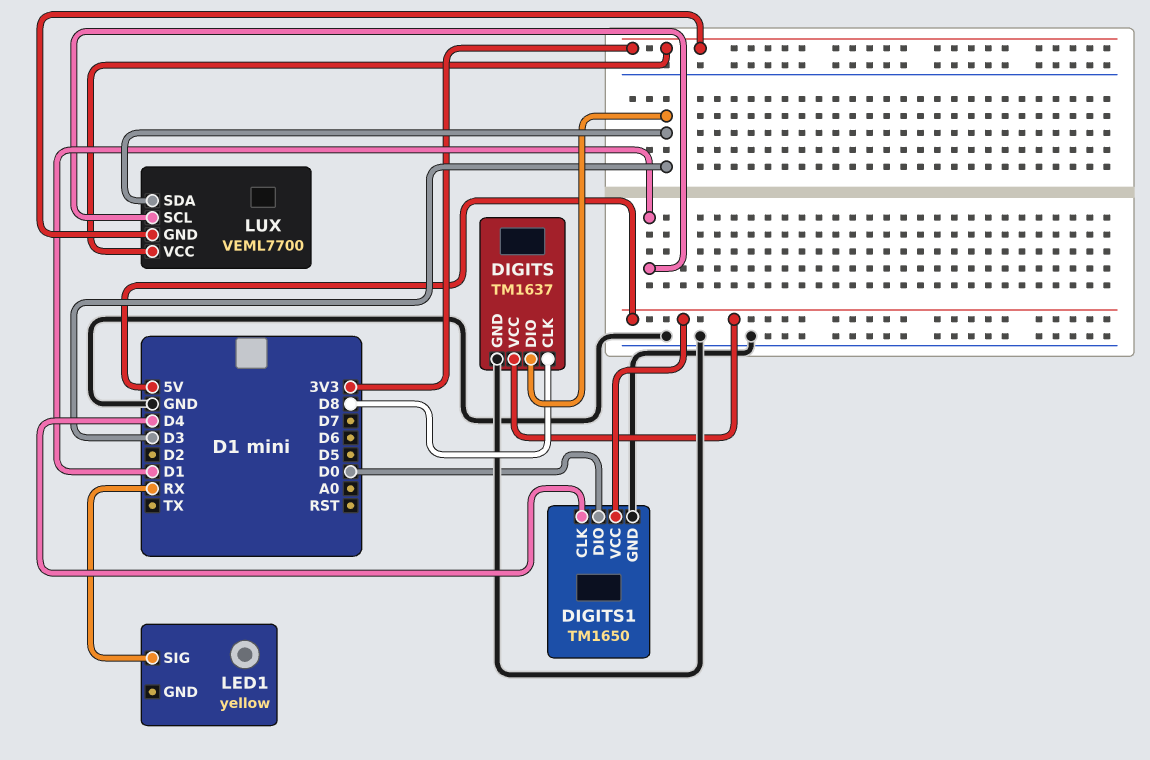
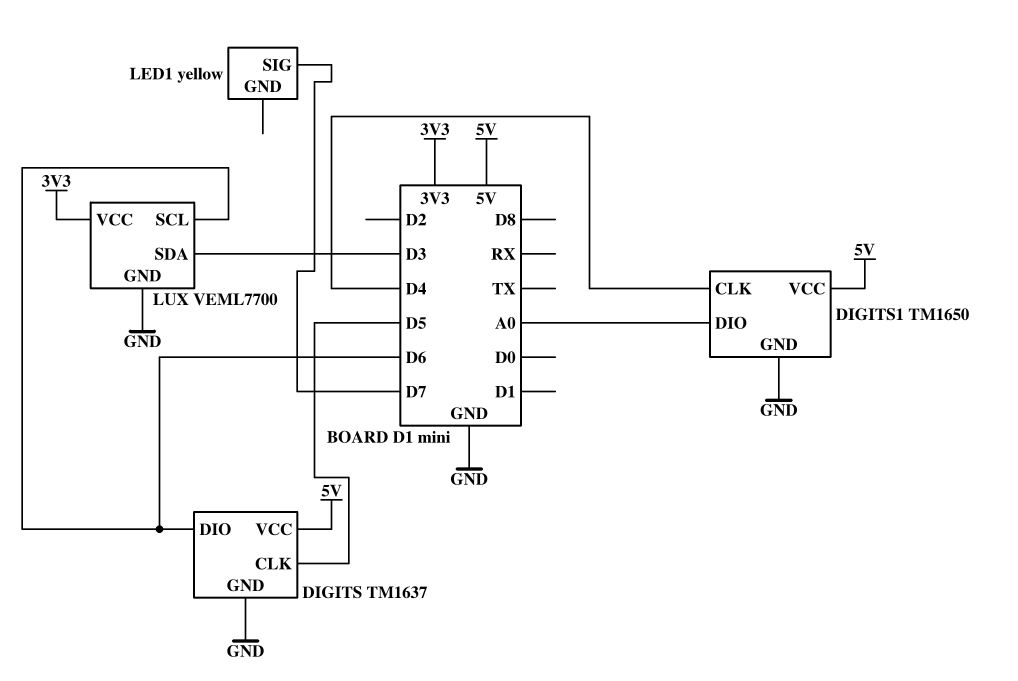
DIGITS pin CLK: D8 -> D5
DIGITS pin DIO: D3 -> D6
DIGITS1 pin DIO: D0 -> A0
LED1 pin SIG: RX -> D7
LUX pin GND: 3V3 -> GND
LUX pin SCL: D1 -> D6

